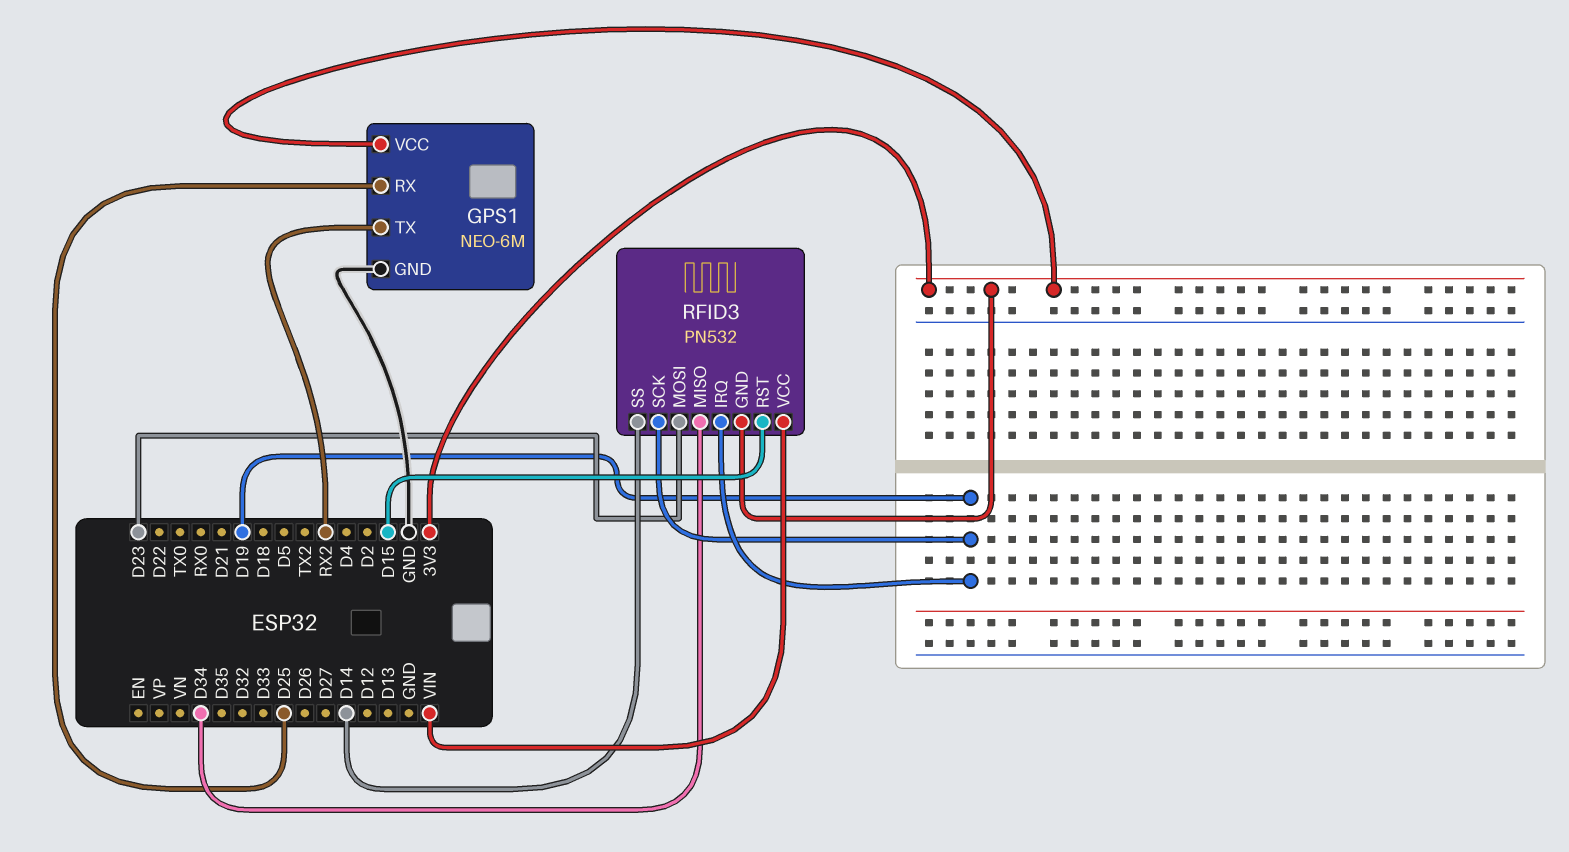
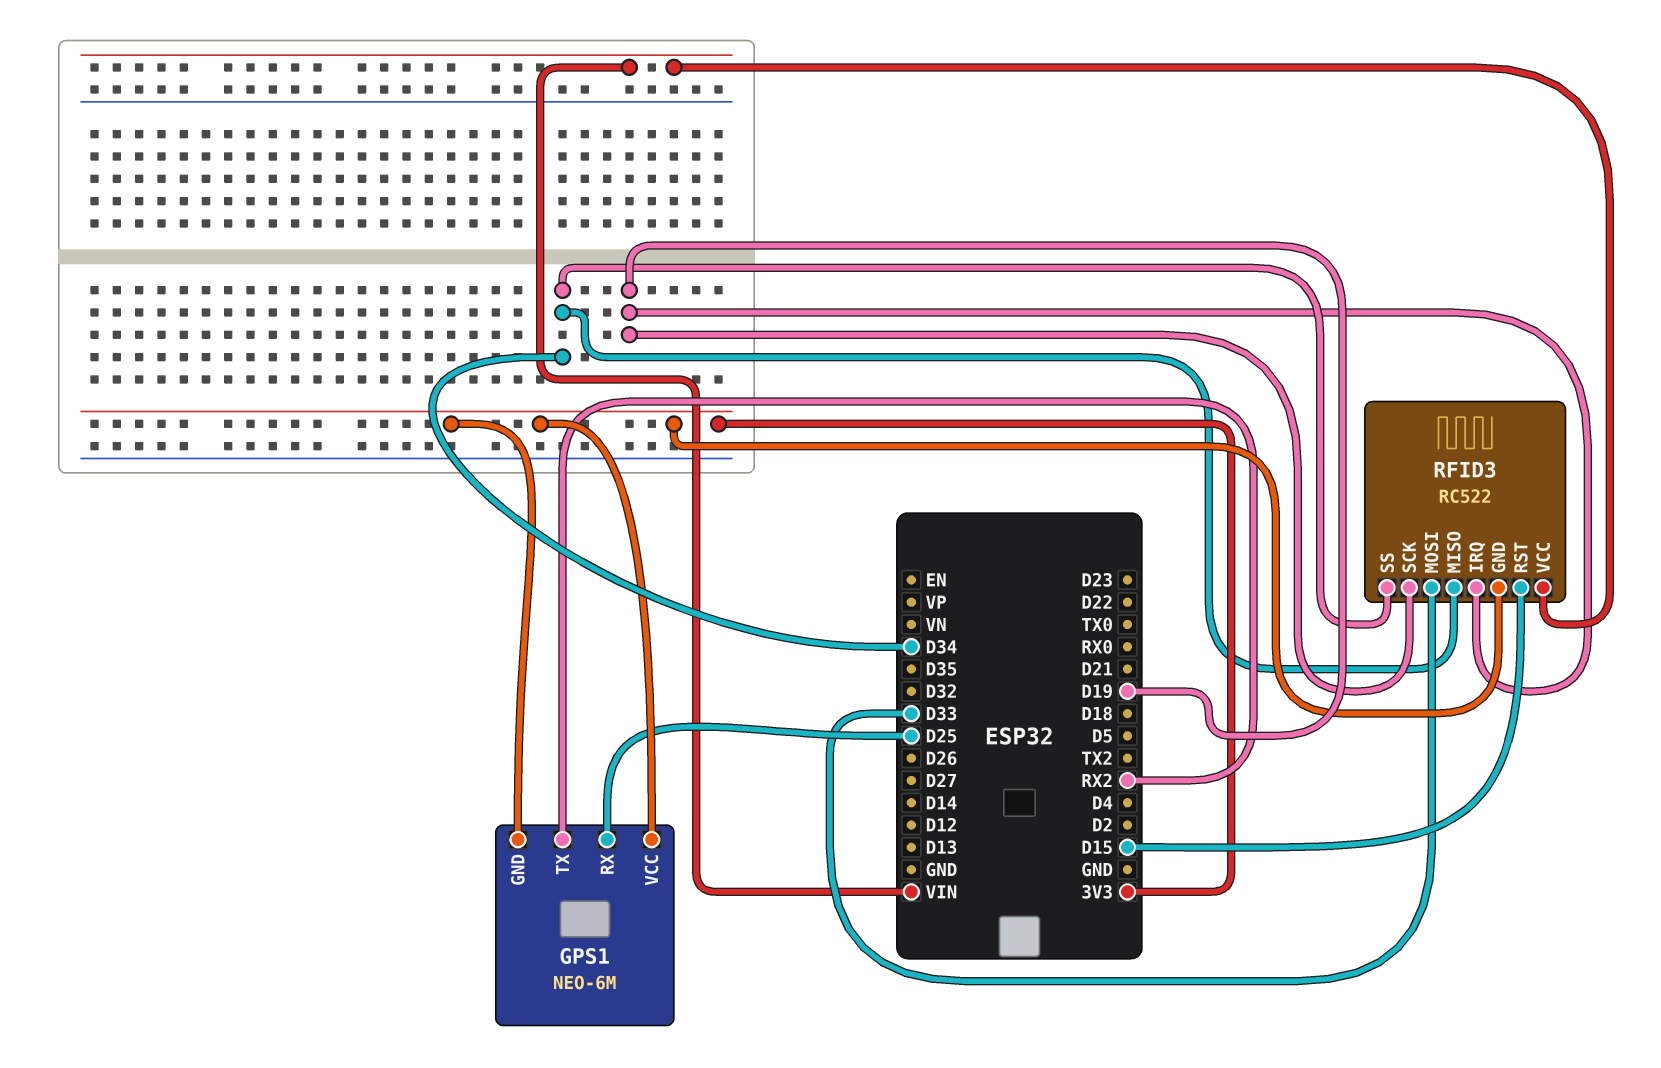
GPS1 pin GND: GND -> 3V3
RFID3: PN532 -> RC522
RFID3 pin MOSI: D23 -> D33
RFID3 pin SS: D14 -> D34

